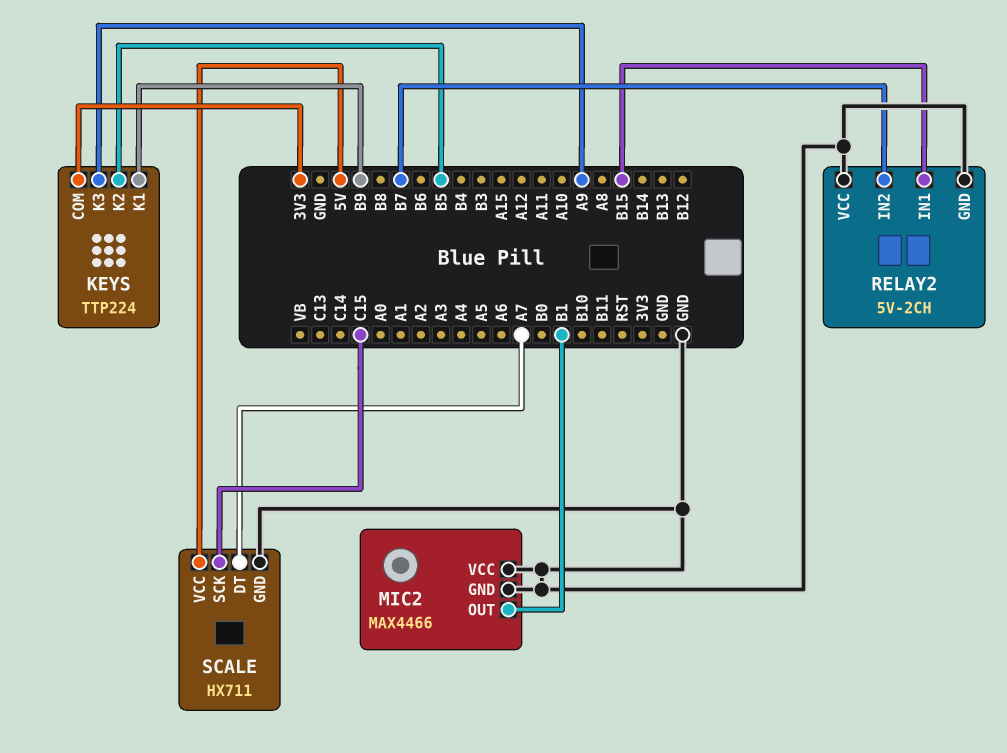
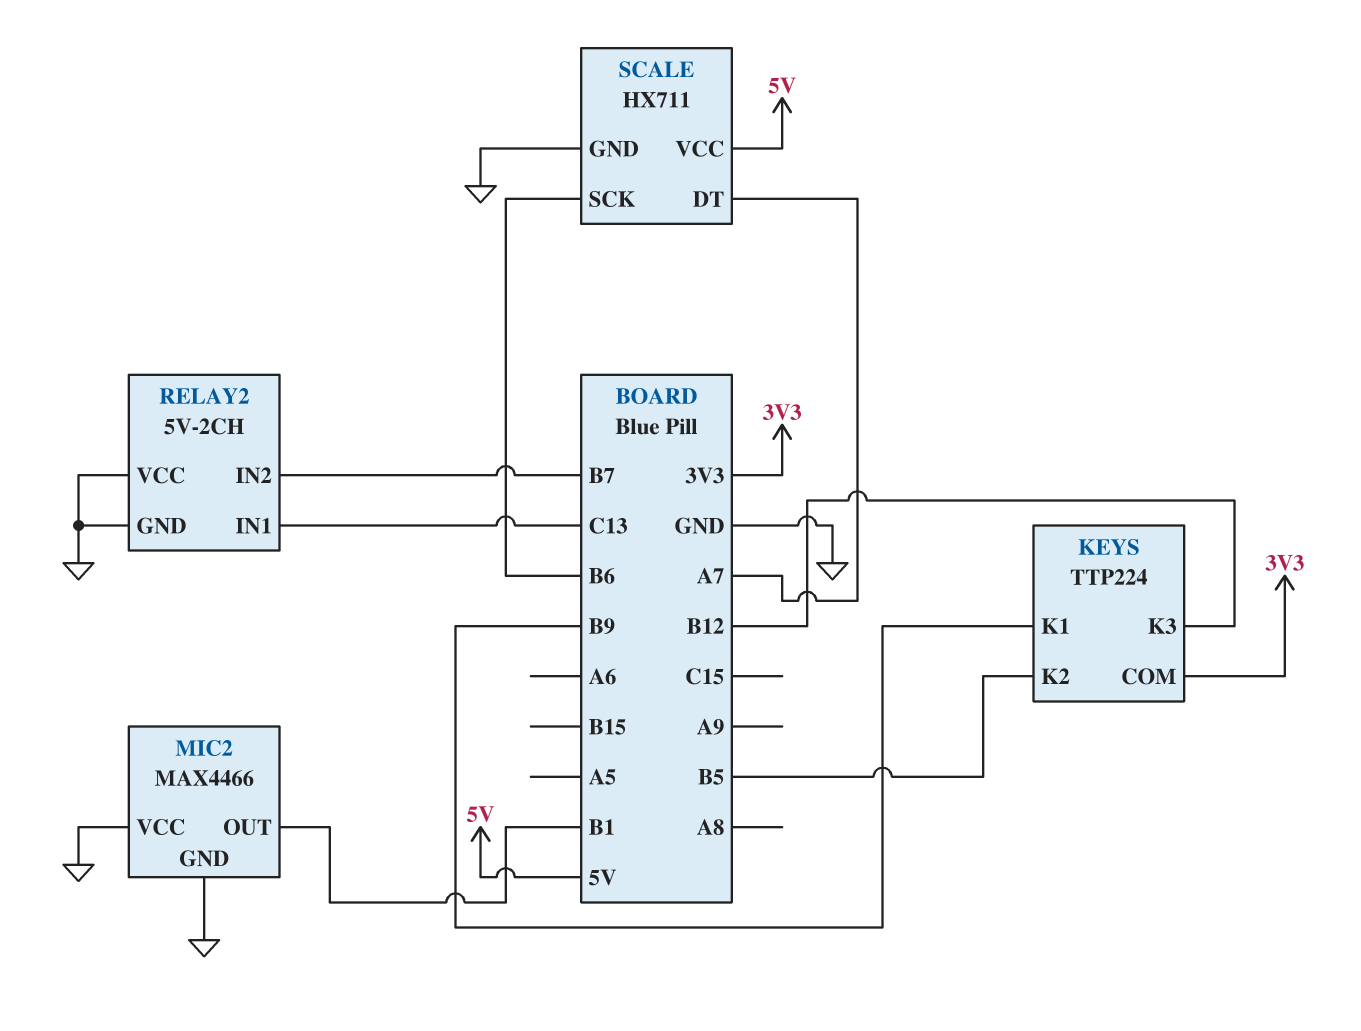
KEYS pin K3: A9 -> B12
RELAY2 pin IN1: B15 -> C13
SCALE pin SCK: C15 -> B6

